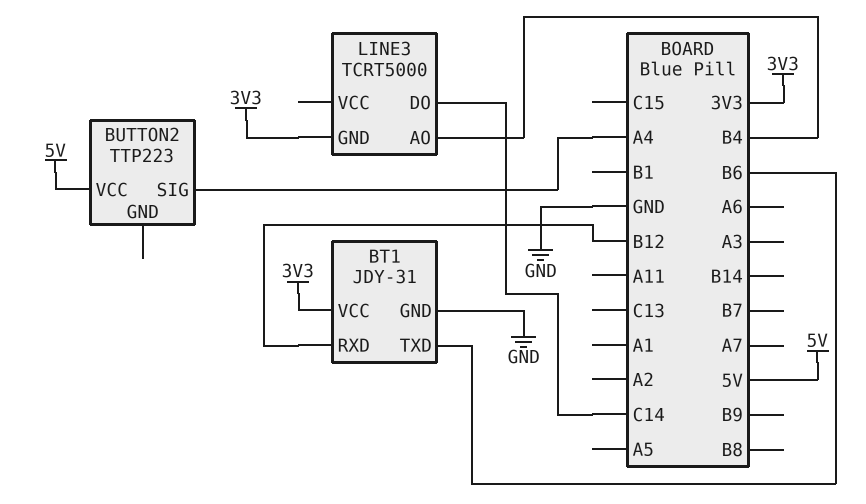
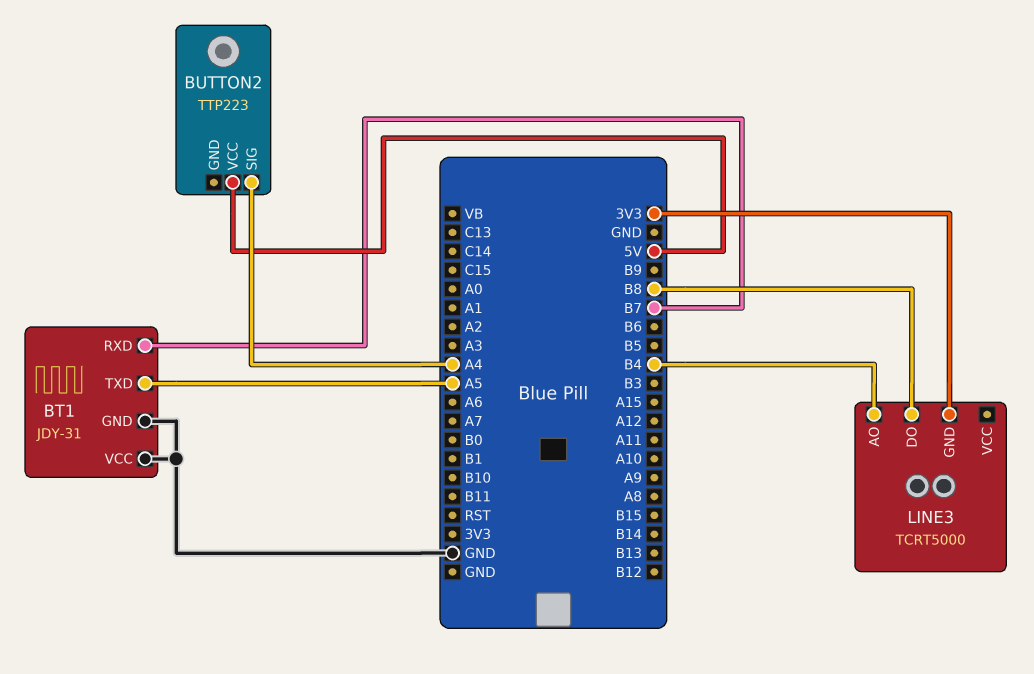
BT1 pin RXD: B12 -> B7
BT1 pin TXD: B6 -> A5
BT1 pin VCC: 3V3 -> GND
LINE3 pin DO: C14 -> B8

